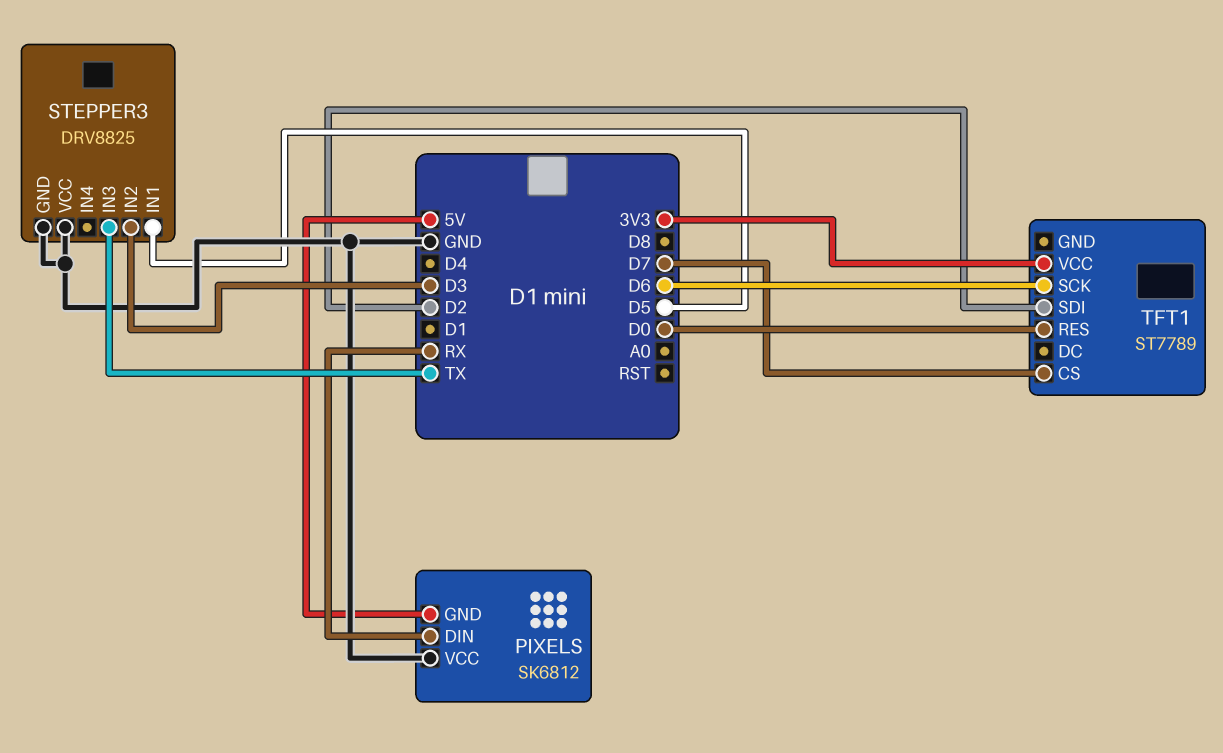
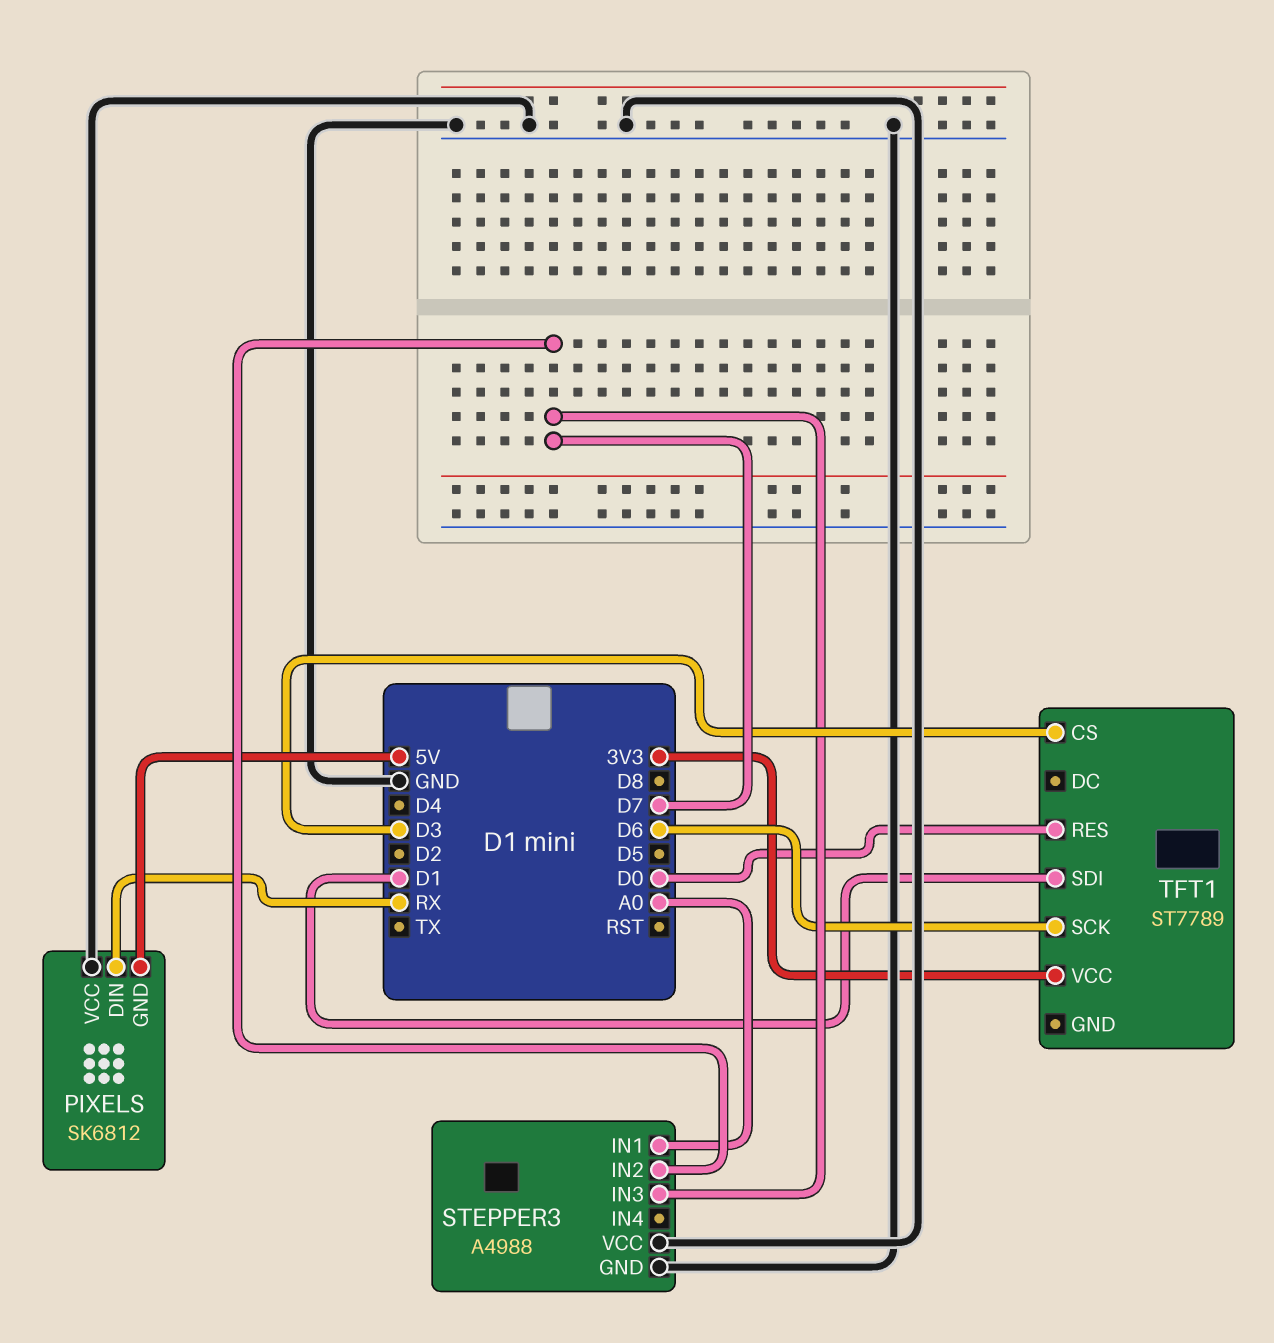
STEPPER3: DRV8825 -> A4988
STEPPER3 pin IN1: D5 -> A0
STEPPER3 pin IN2: D3 -> D7
STEPPER3 pin IN3: TX -> D7
TFT1 pin CS: D7 -> D3
TFT1 pin SDI: D2 -> D1

